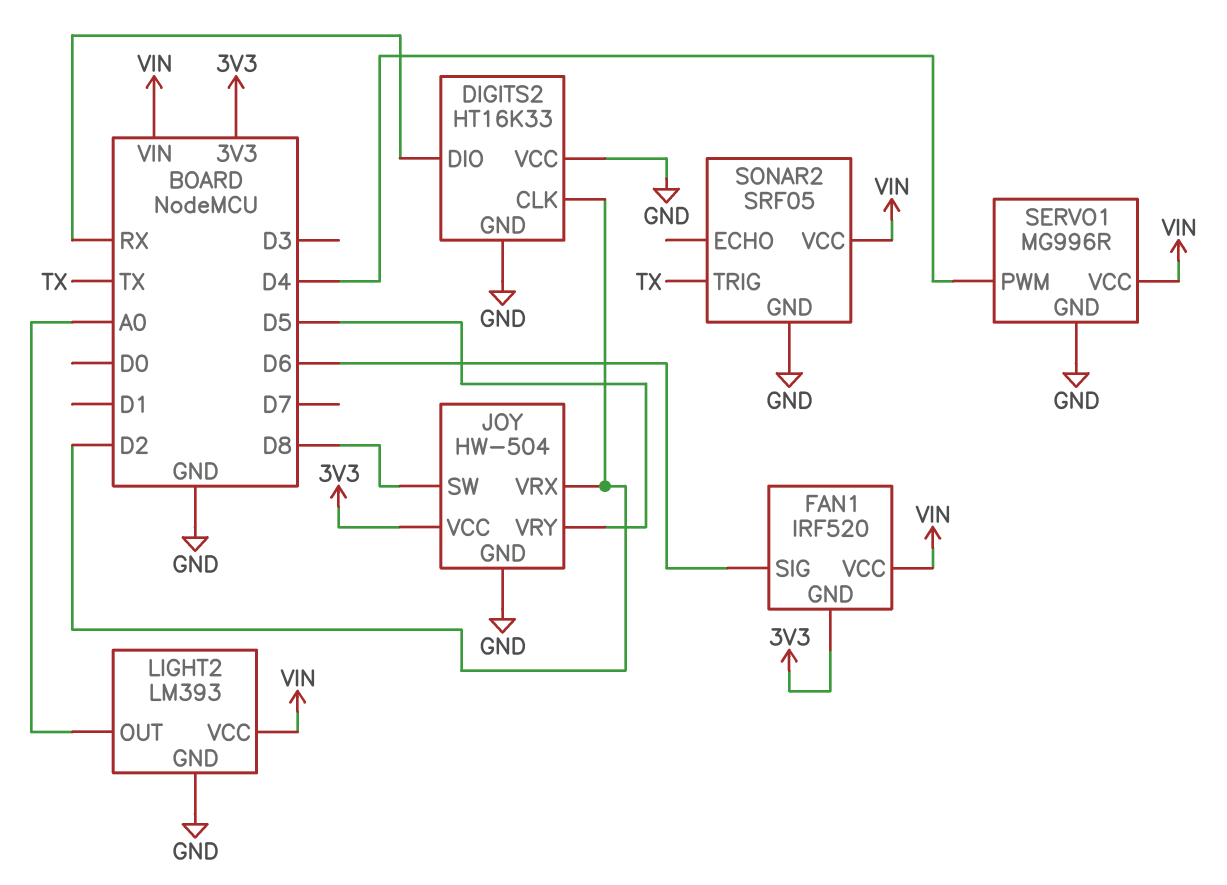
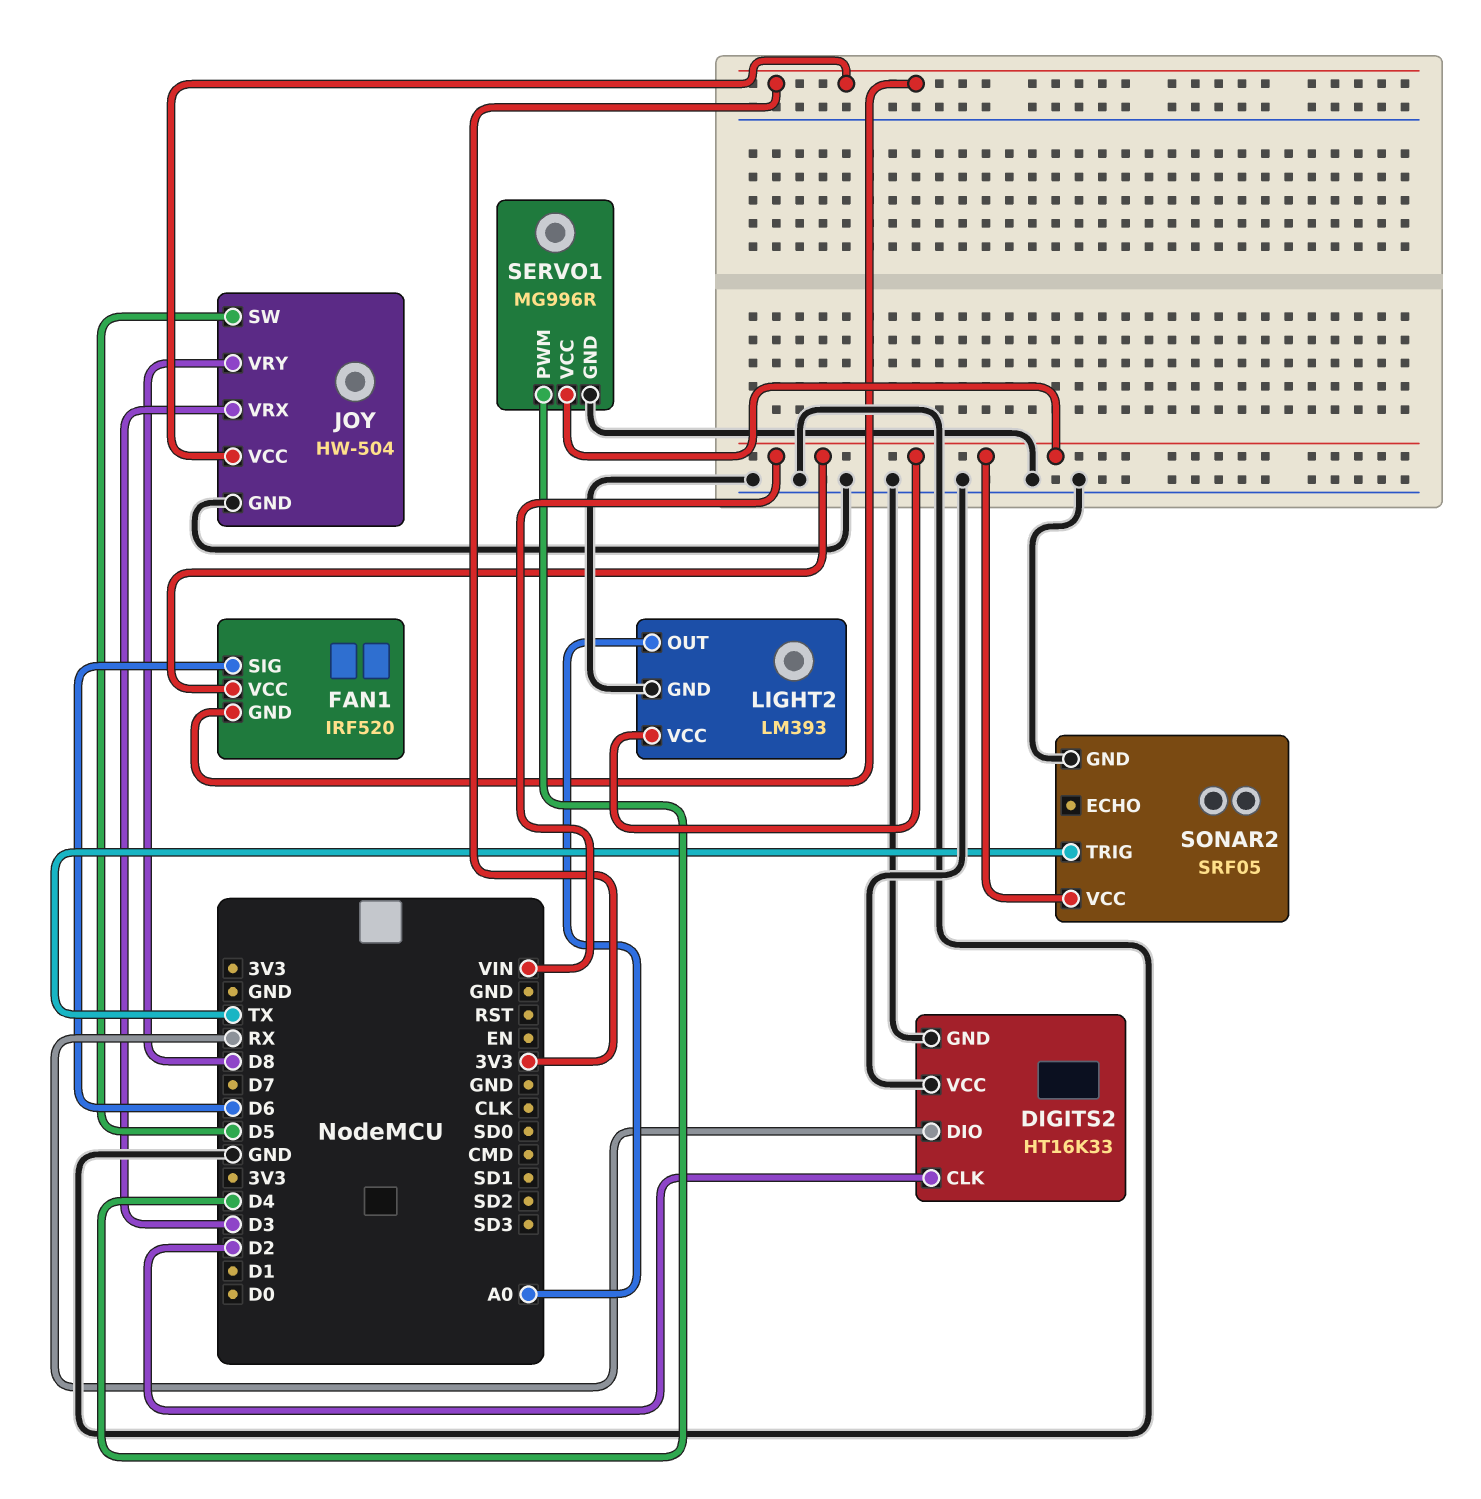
JOY pin SW: D8 -> D5
JOY pin VRX: D2 -> D3
JOY pin VRY: D5 -> D8

